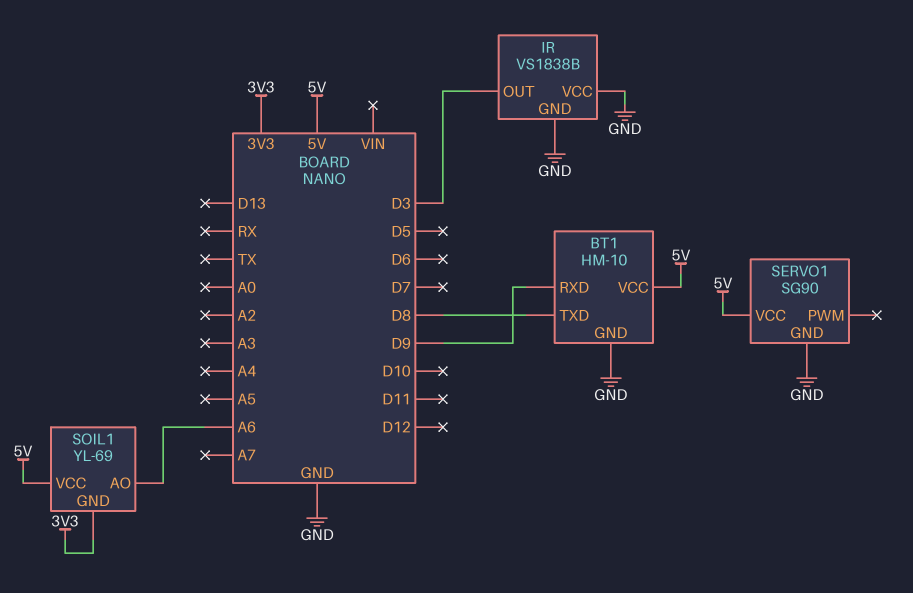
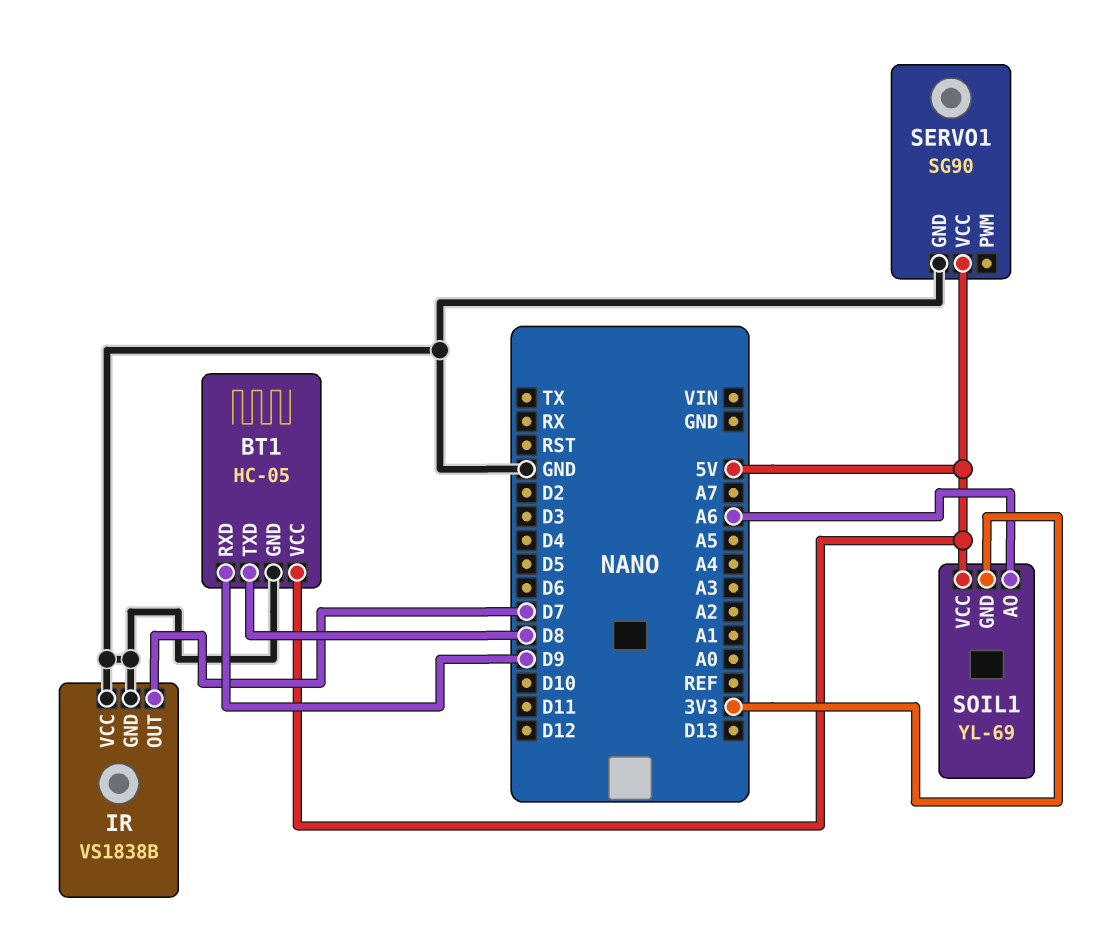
BT1: HM-10 -> HC-05
IR pin OUT: D3 -> D7

